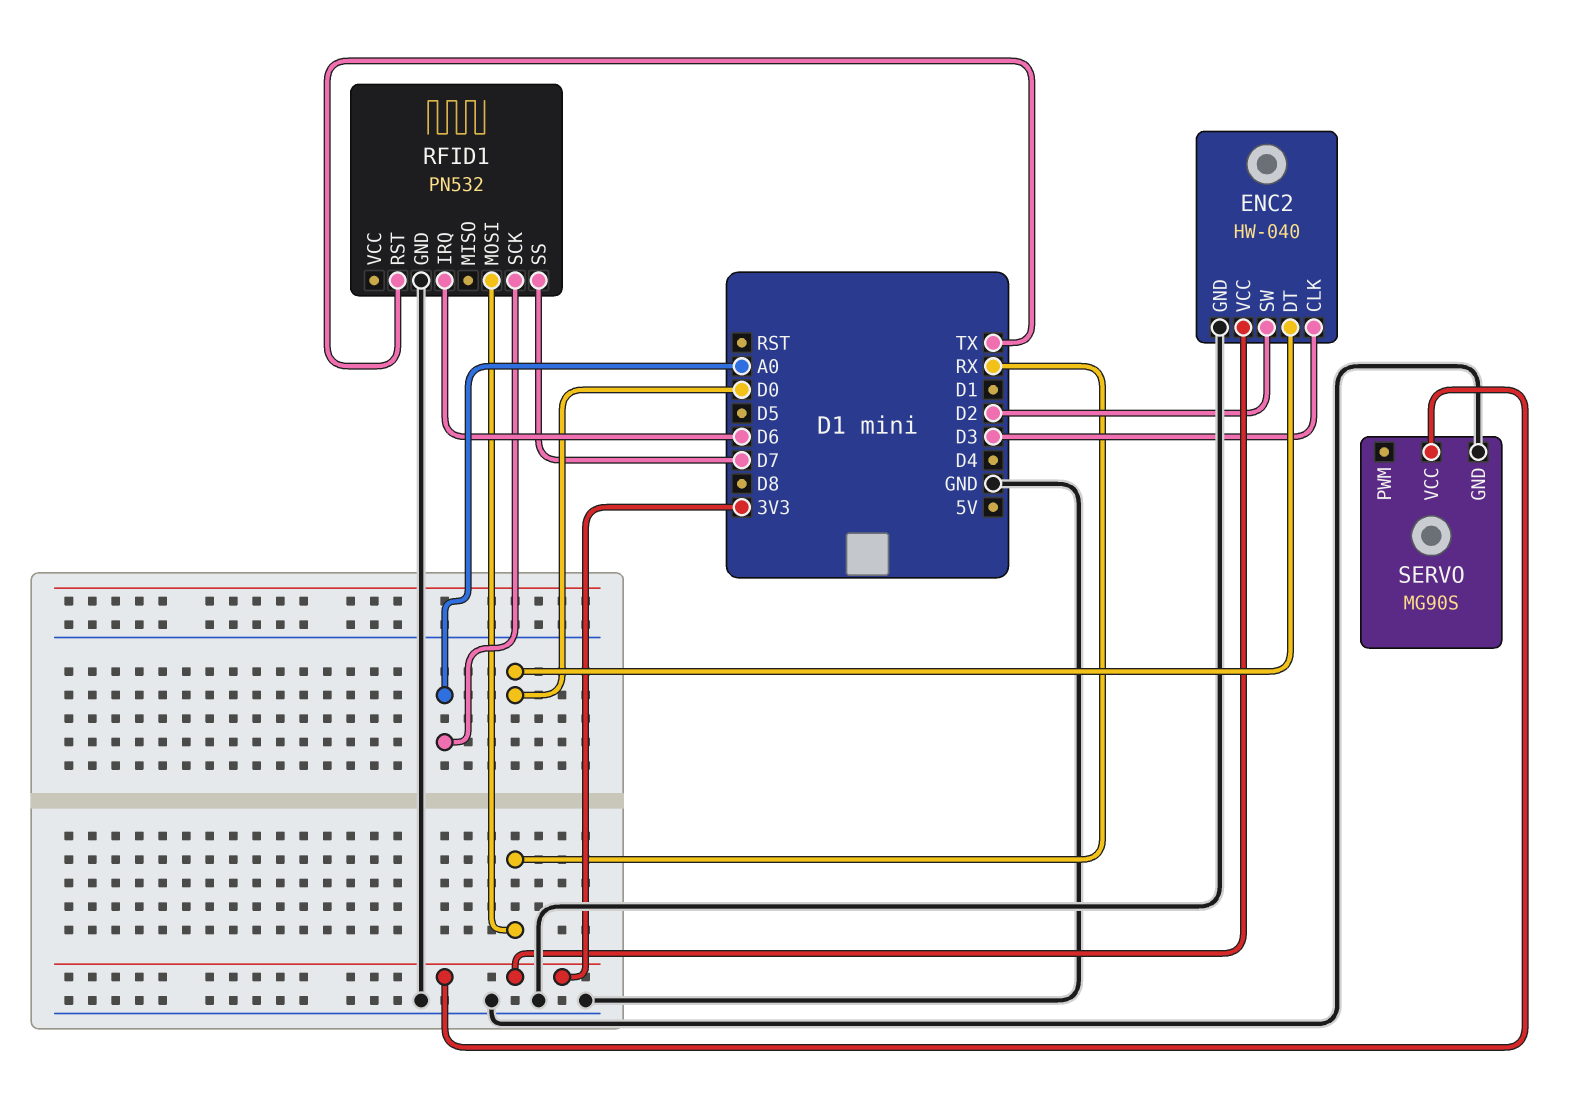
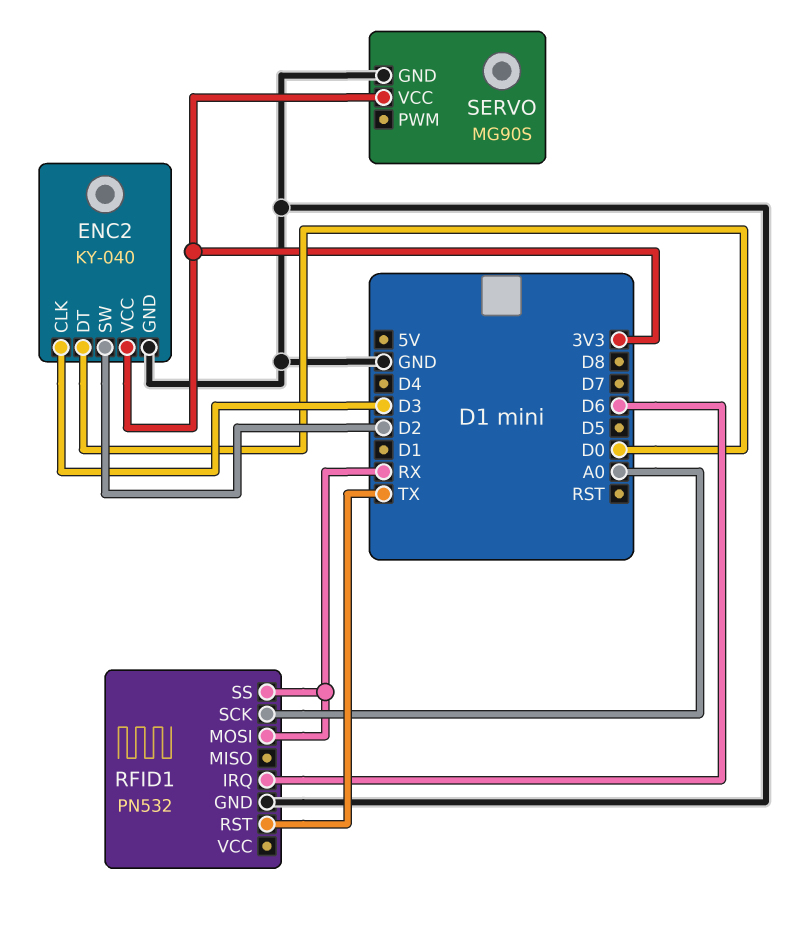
ENC2: HW-040 -> KY-040
RFID1 pin SS: D7 -> RX

